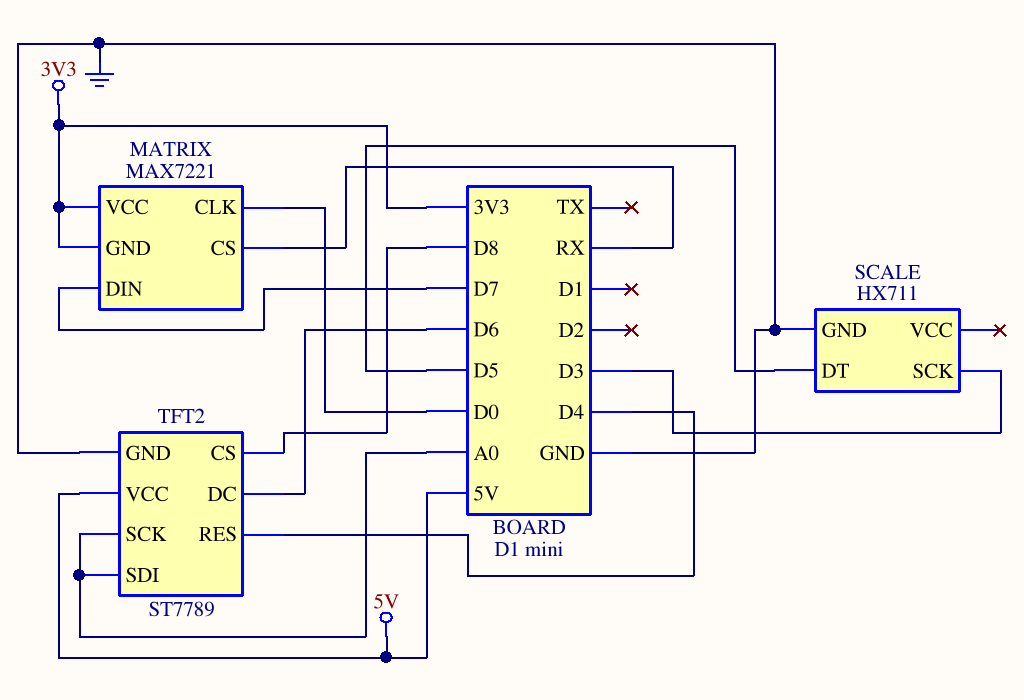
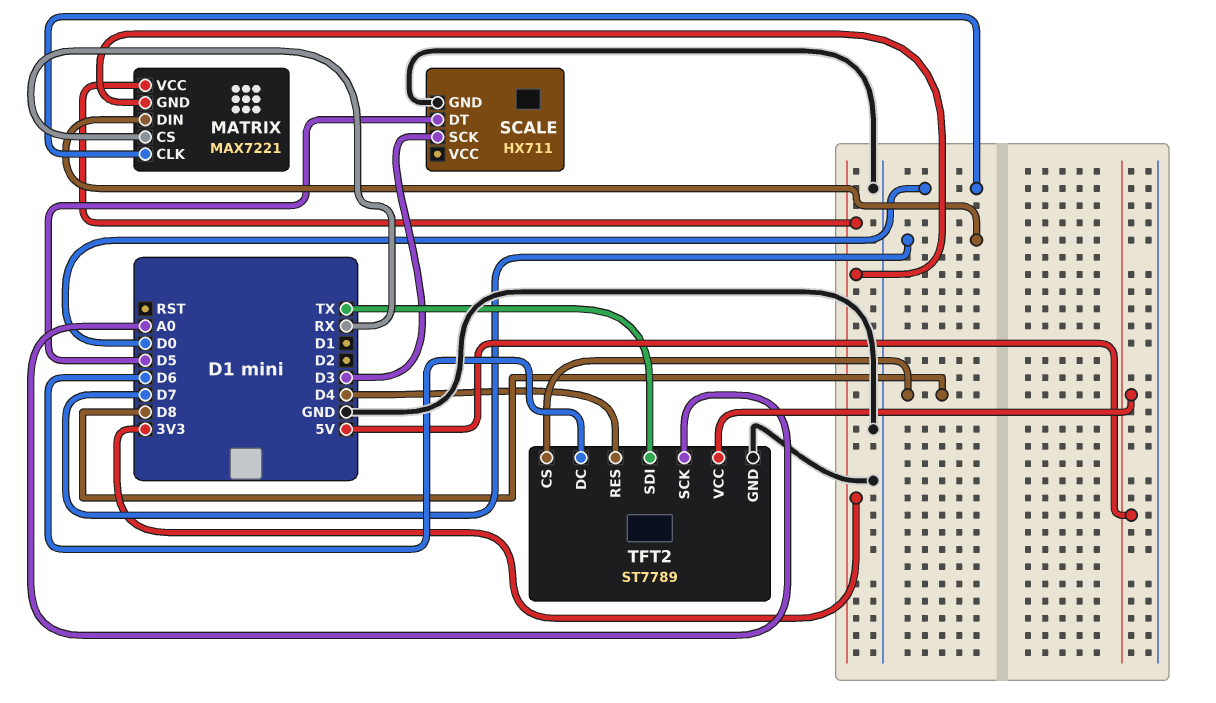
TFT2 pin SDI: A0 -> TX

